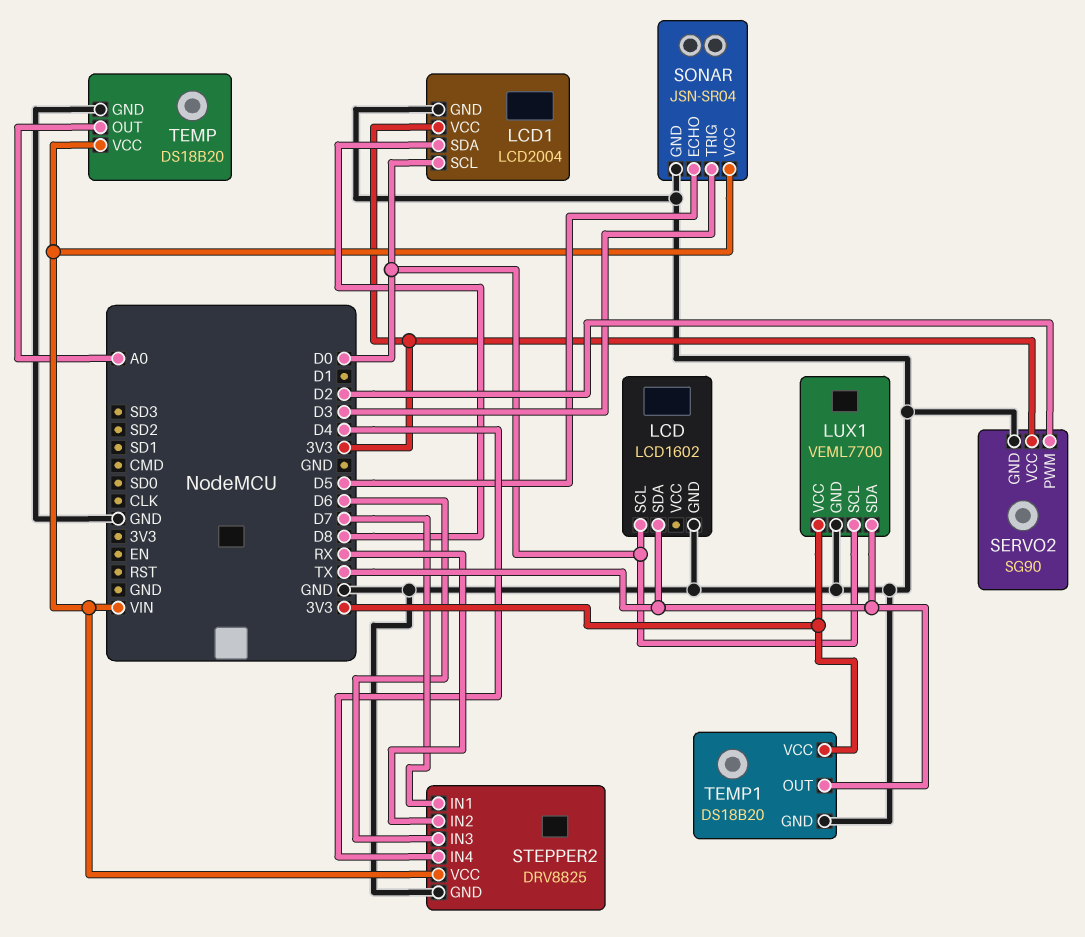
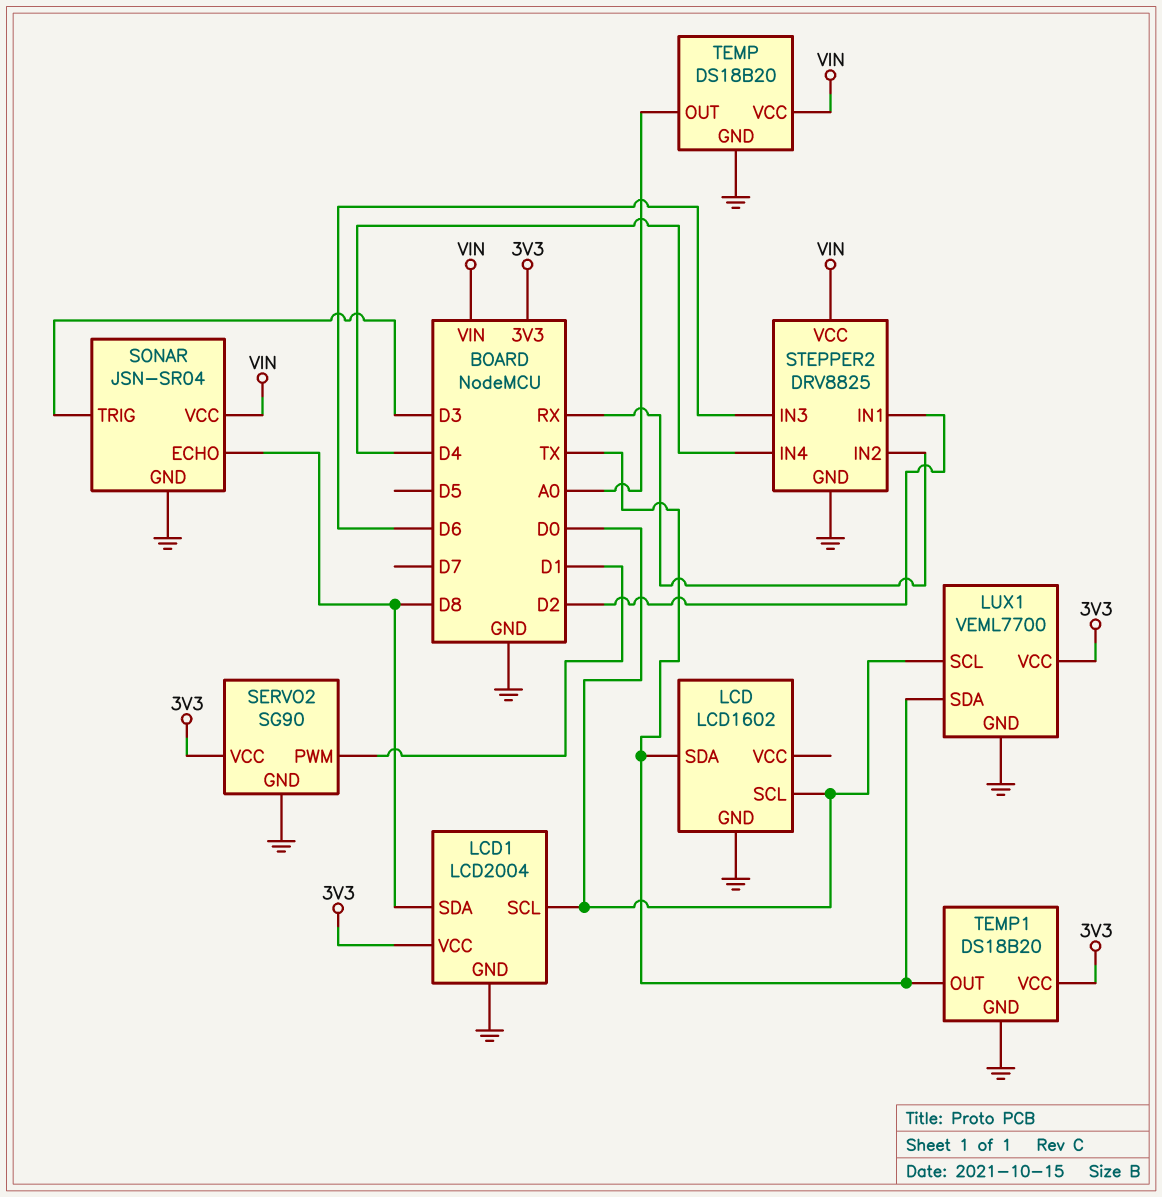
SERVO2 pin PWM: D2 -> D1
SONAR pin ECHO: D5 -> D8
STEPPER2 pin IN1: D7 -> D2

